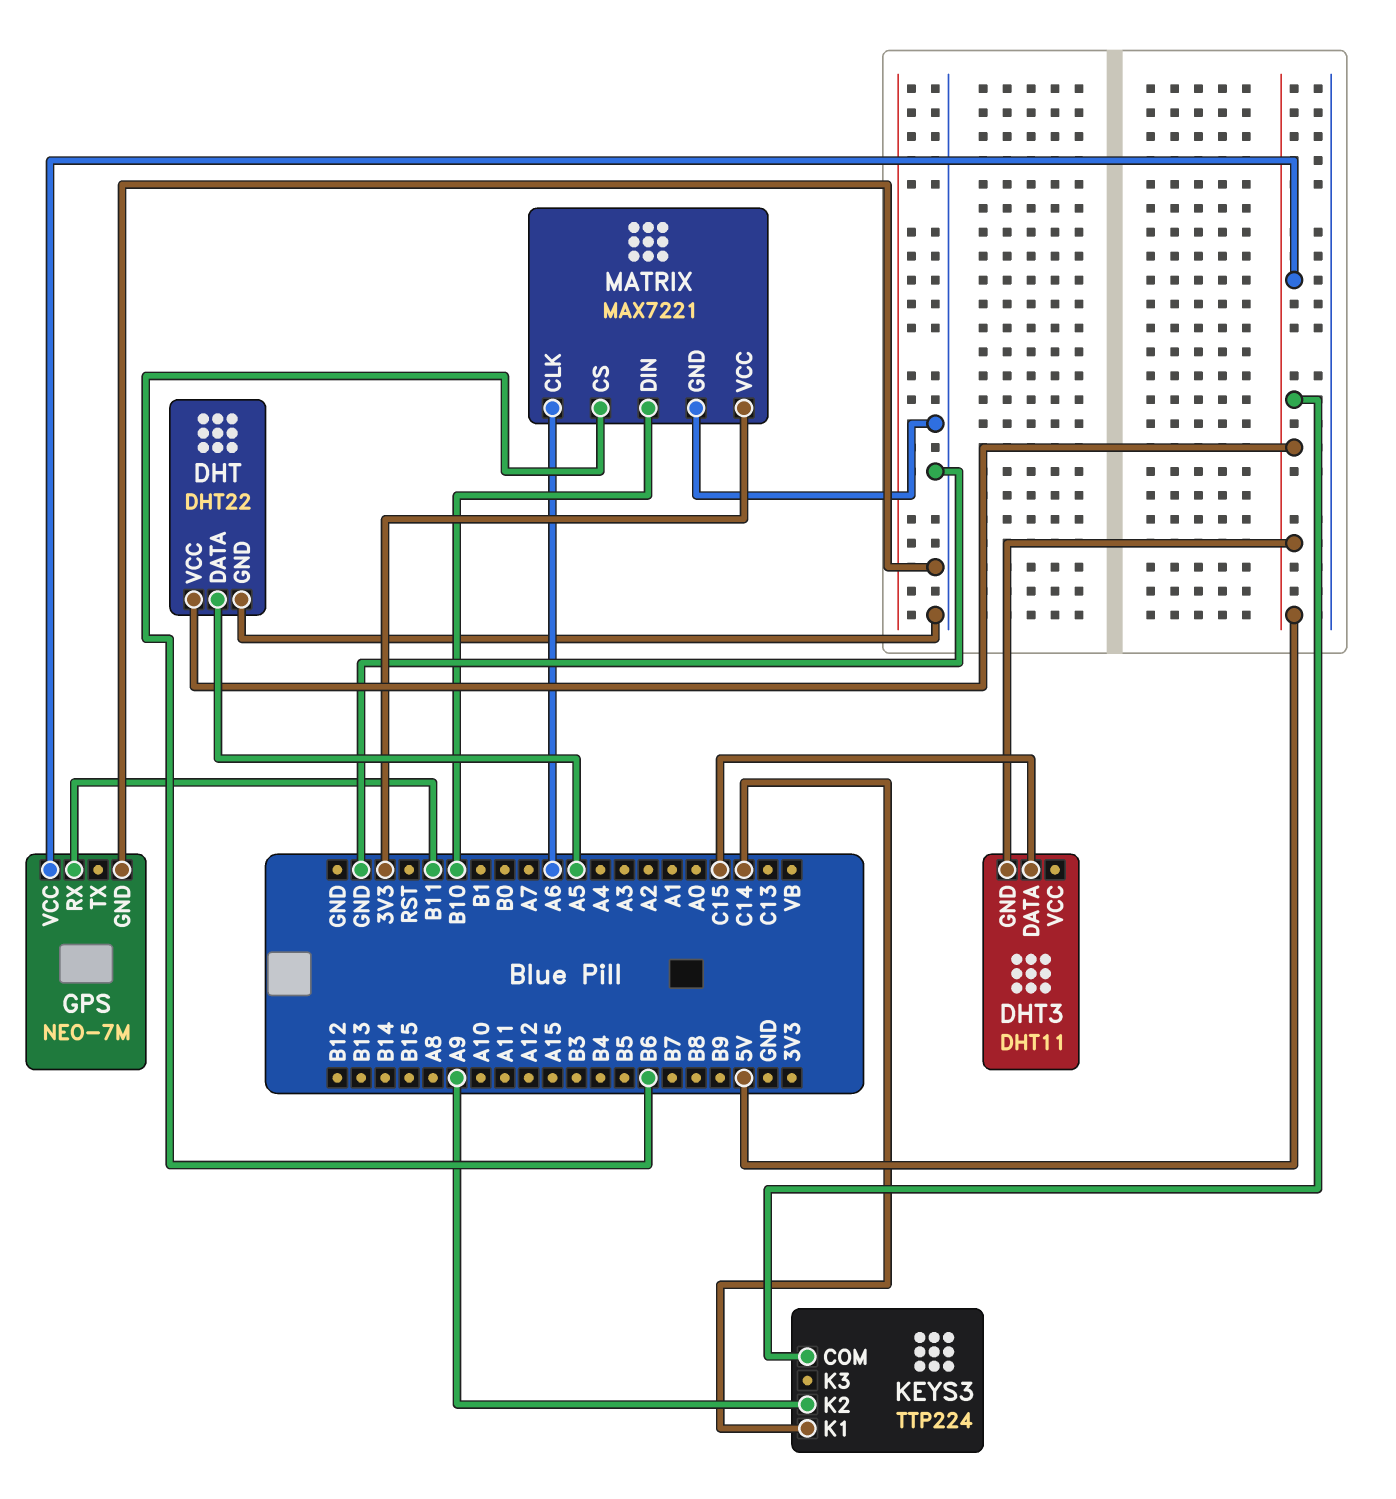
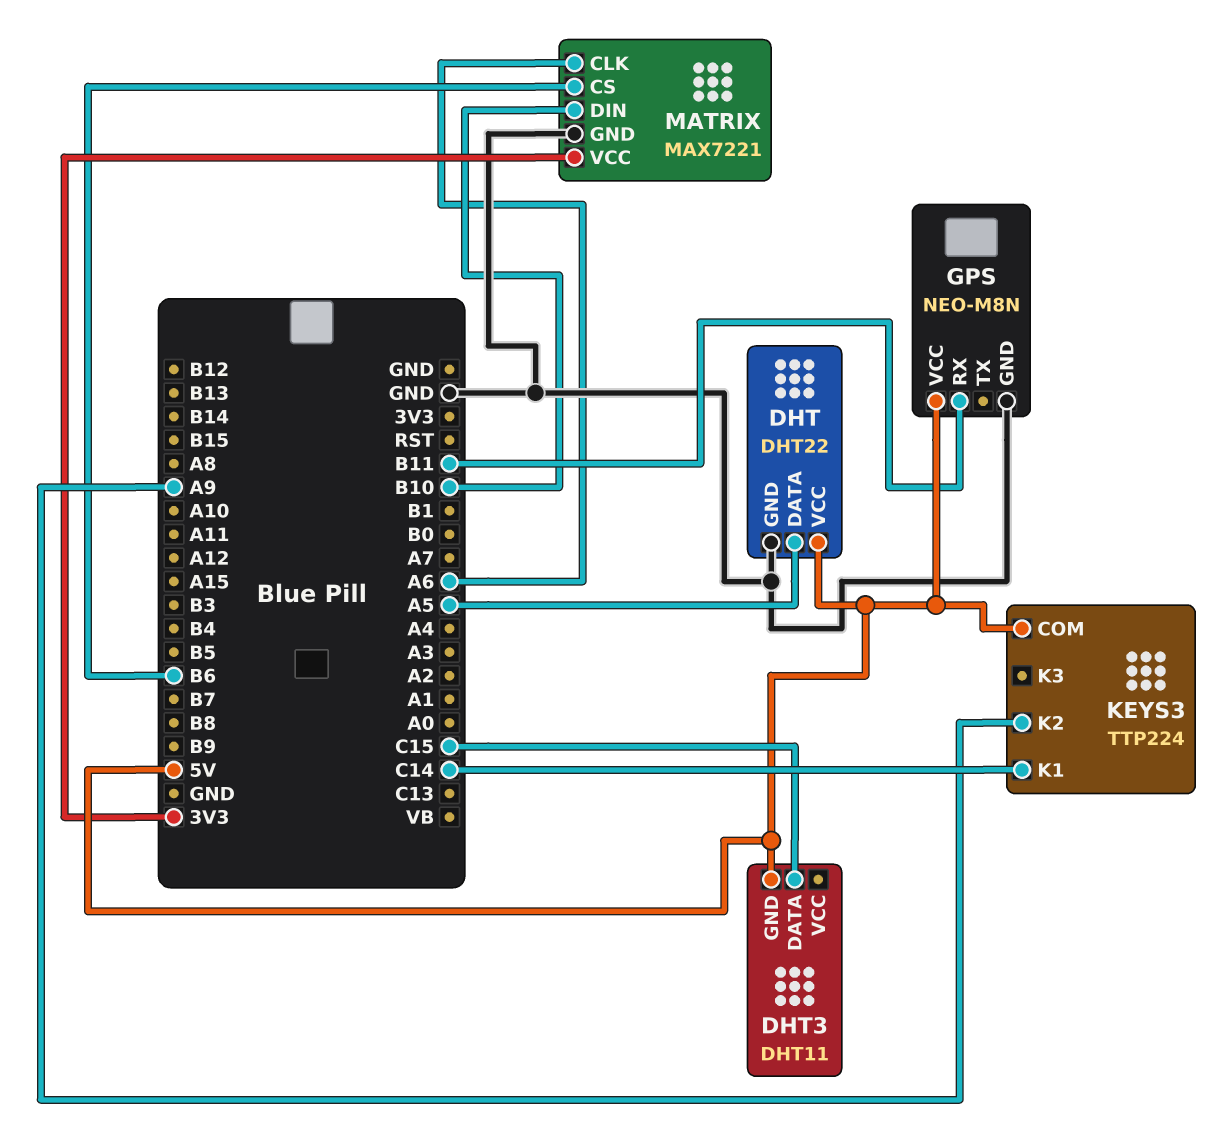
GPS: NEO-7M -> NEO-M8N

